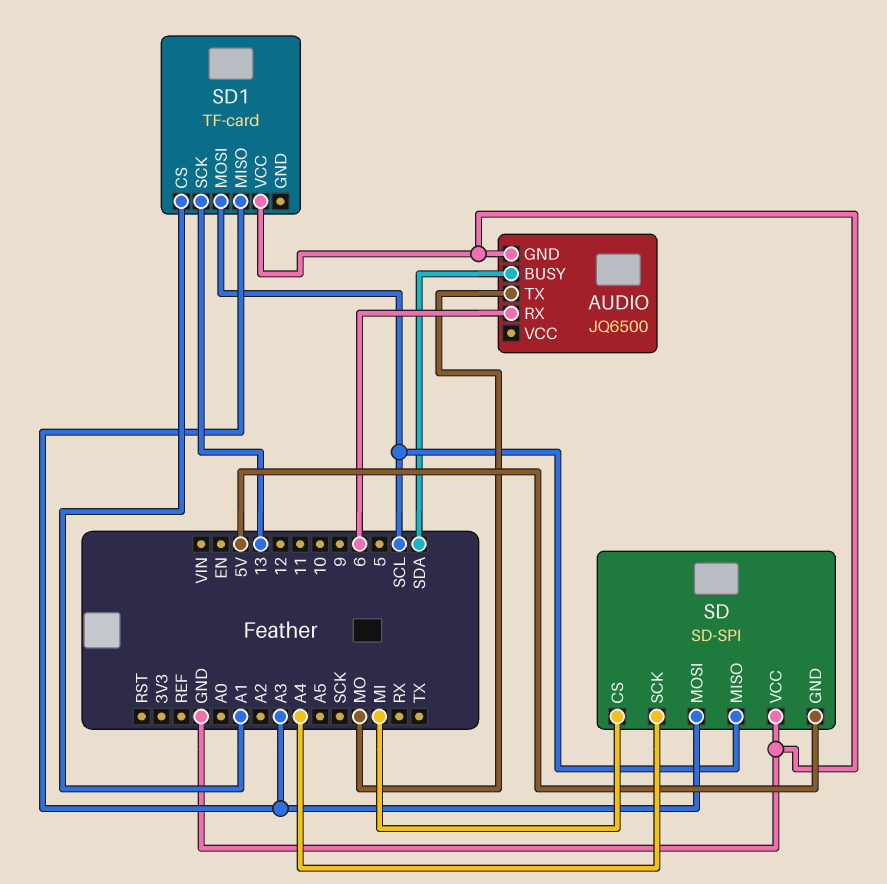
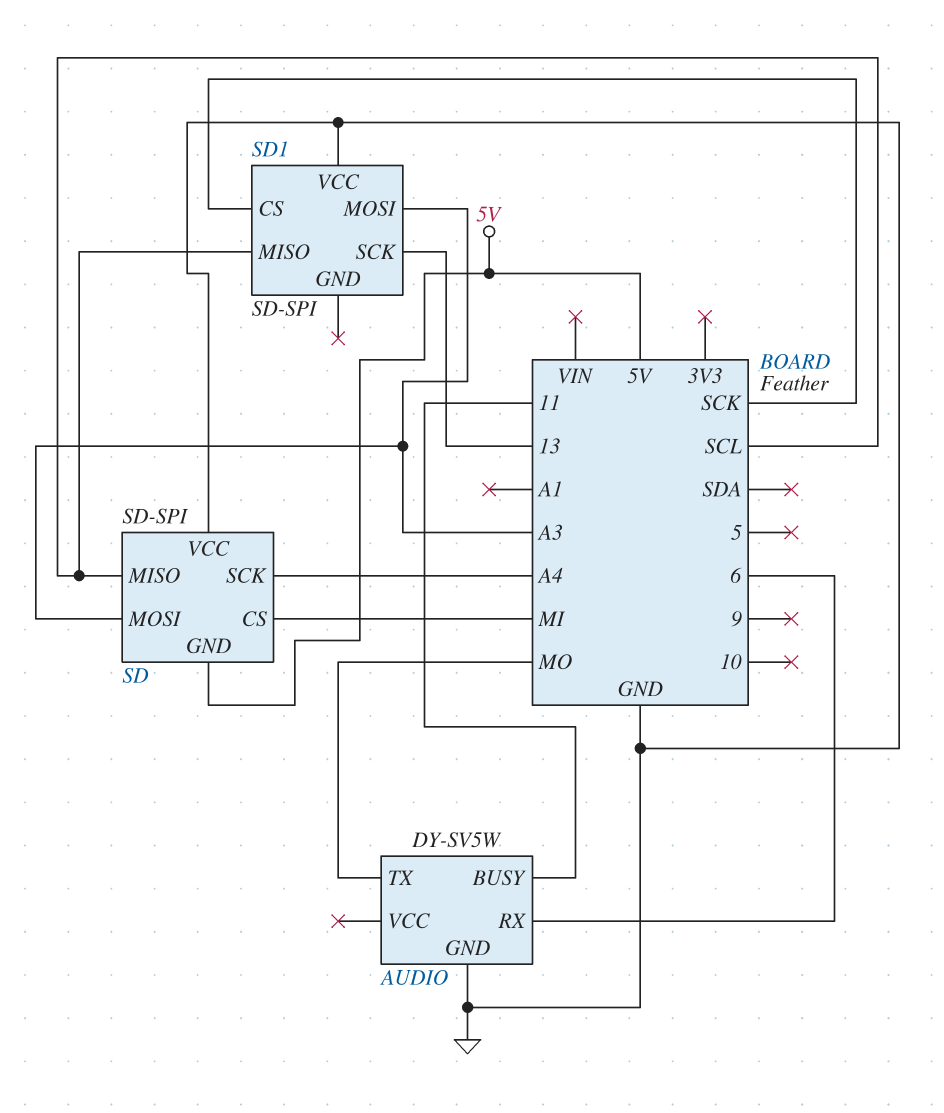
AUDIO: JQ6500 -> DY-SV5W
AUDIO pin BUSY: SDA -> 11
SD1: TF-card -> SD-SPI
SD1 pin CS: A1 -> SCK
SD1 pin MISO: A3 -> SCL
SD1 pin MOSI: SCL -> A3

